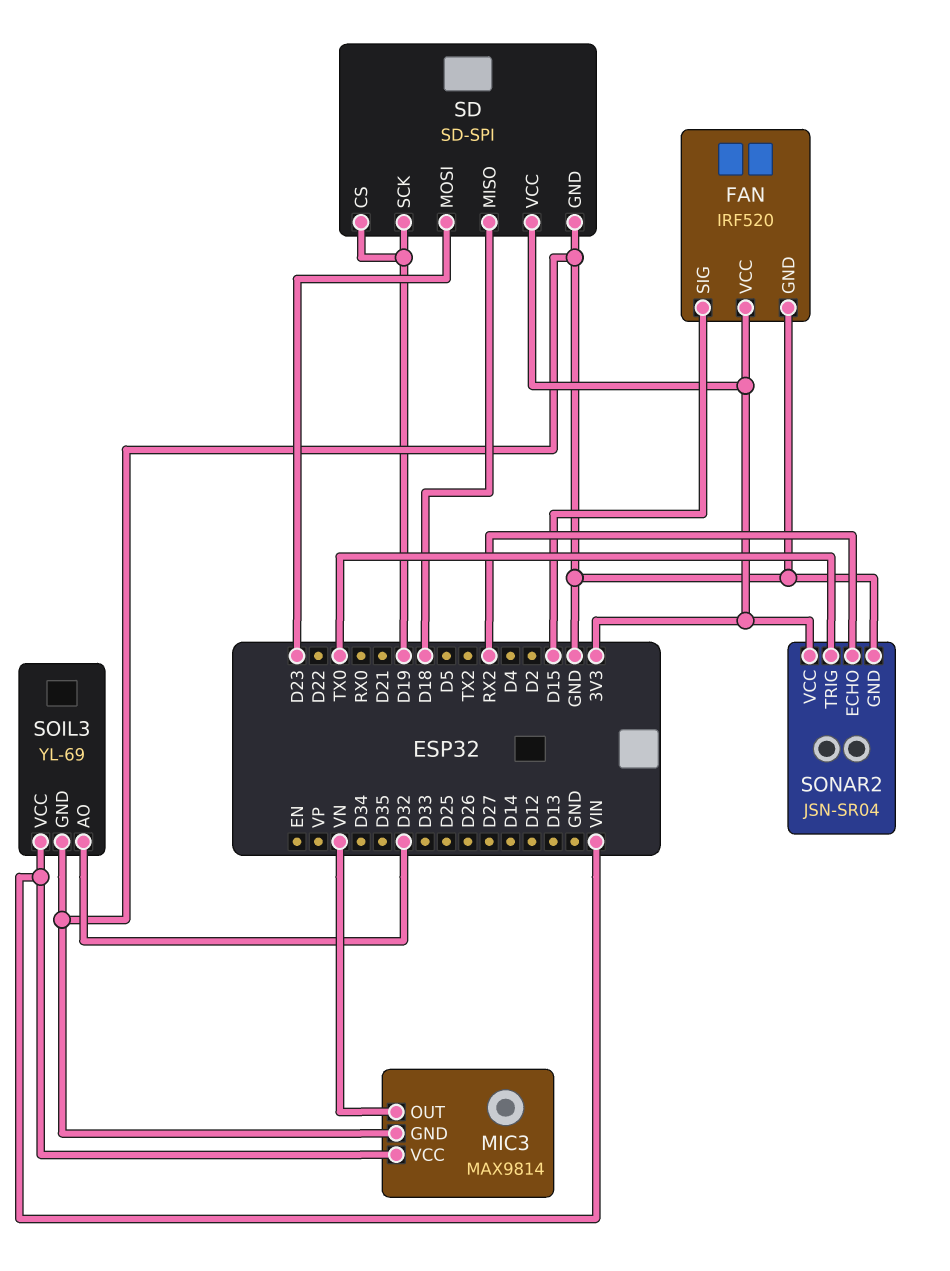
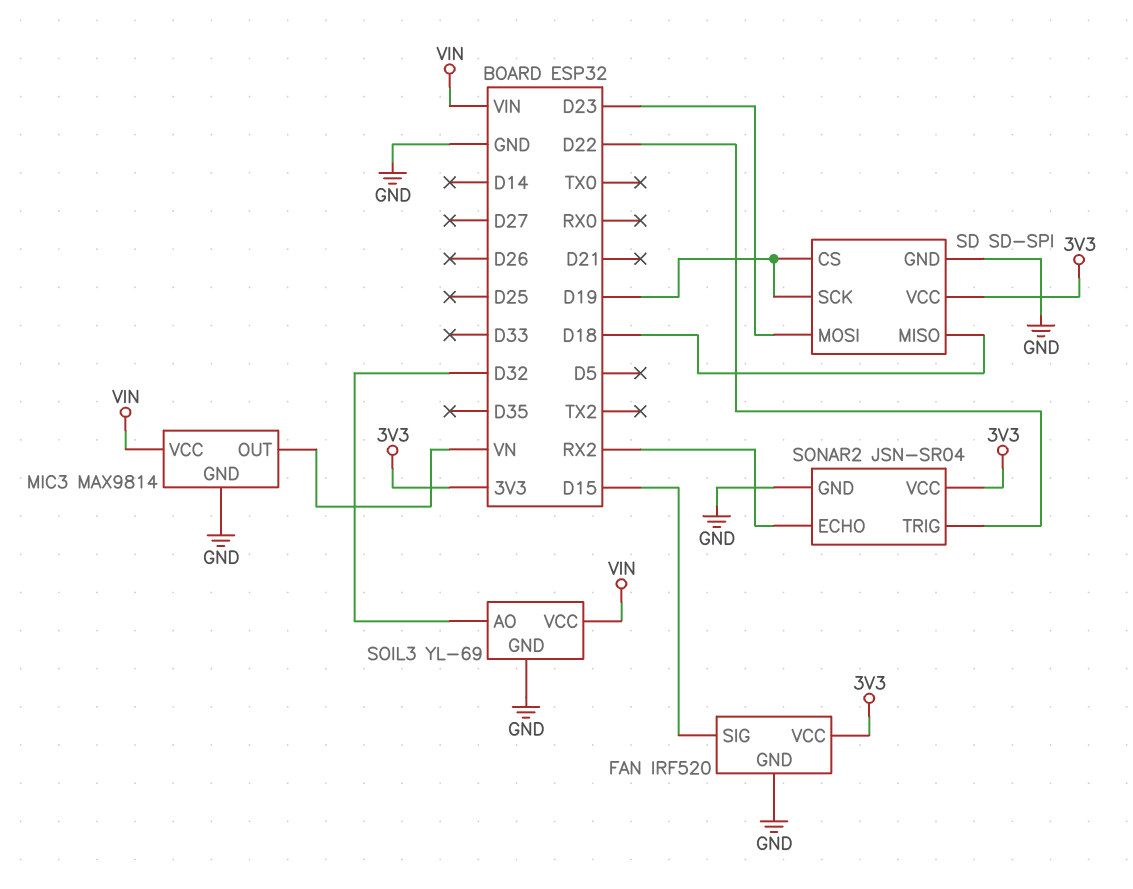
SONAR2 pin TRIG: TX0 -> D22

